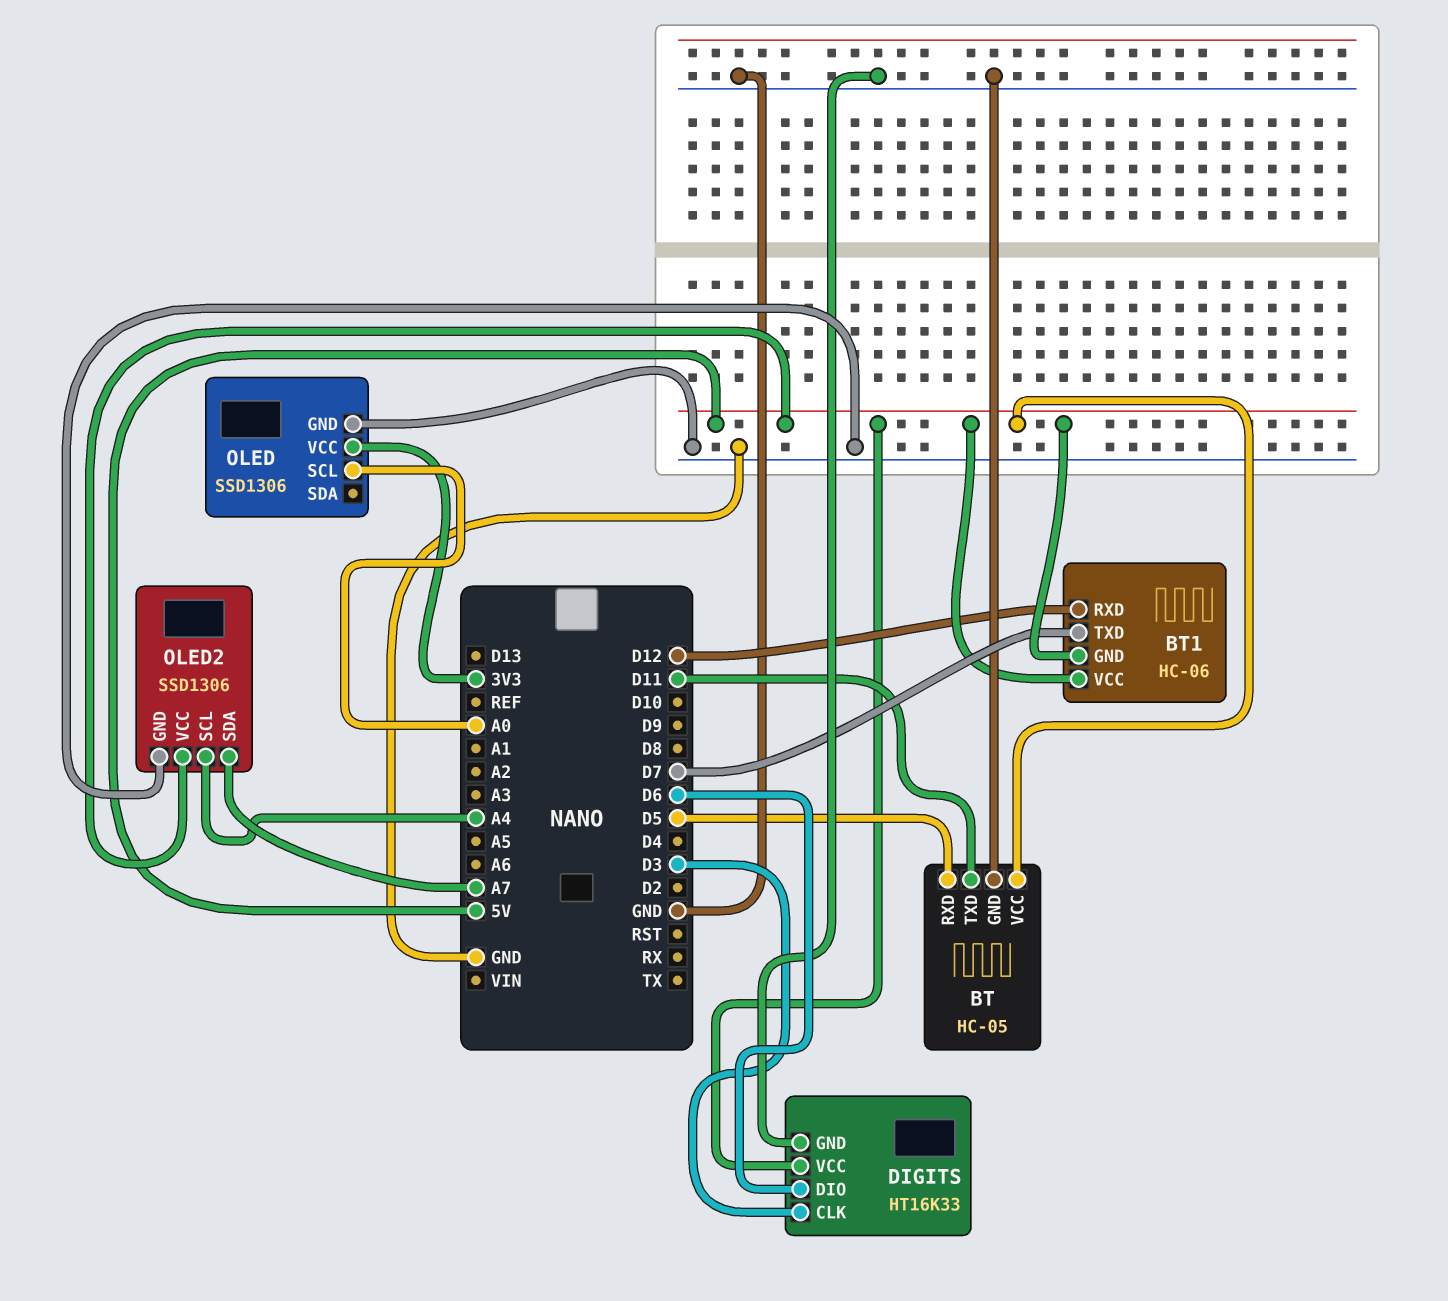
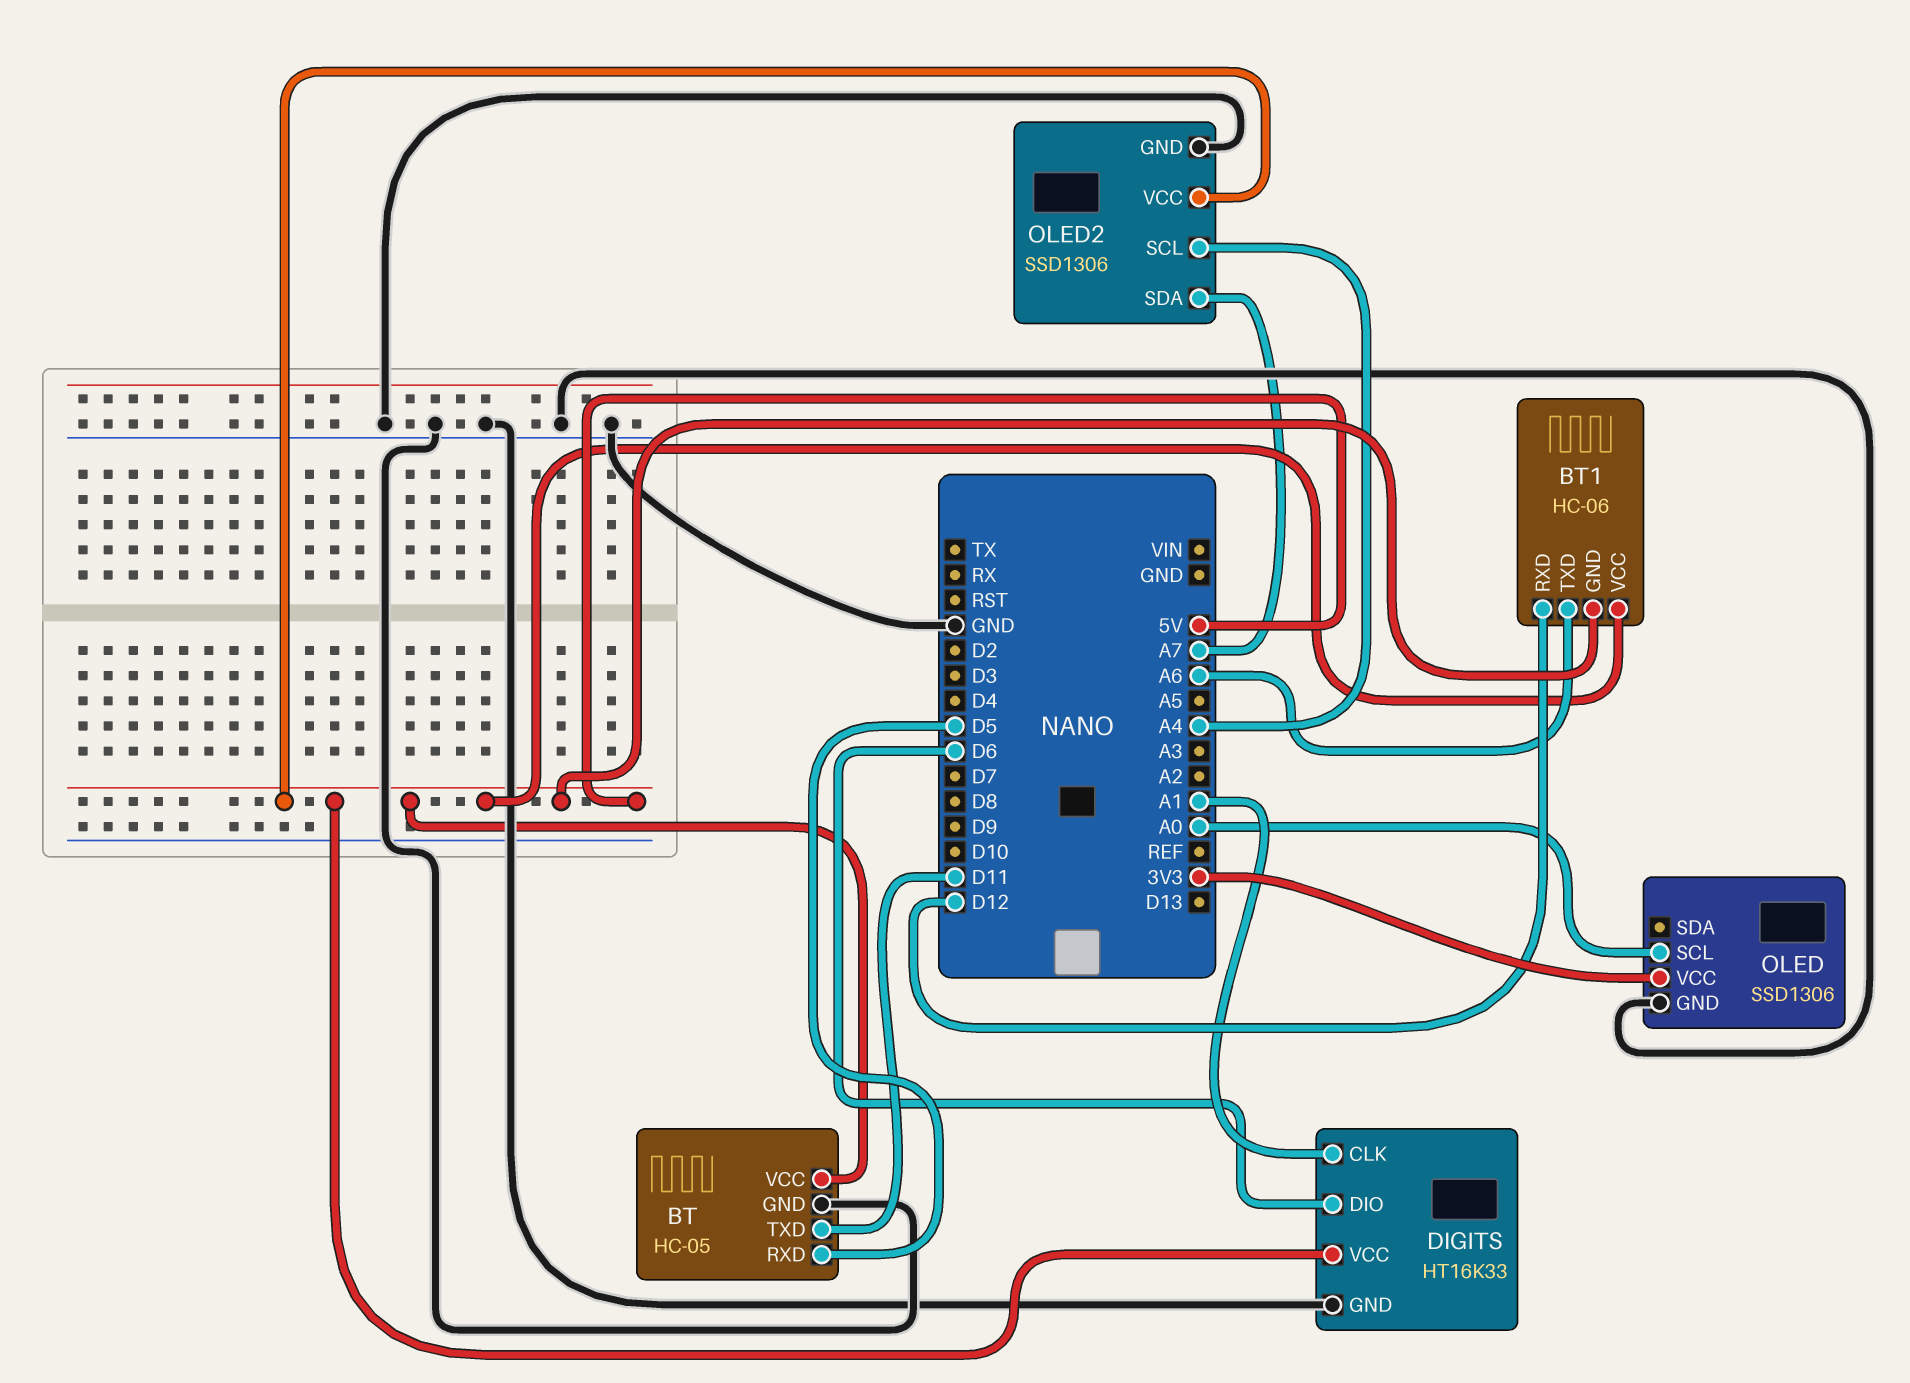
BT1 pin TXD: D7 -> A6
DIGITS pin CLK: D3 -> A1

